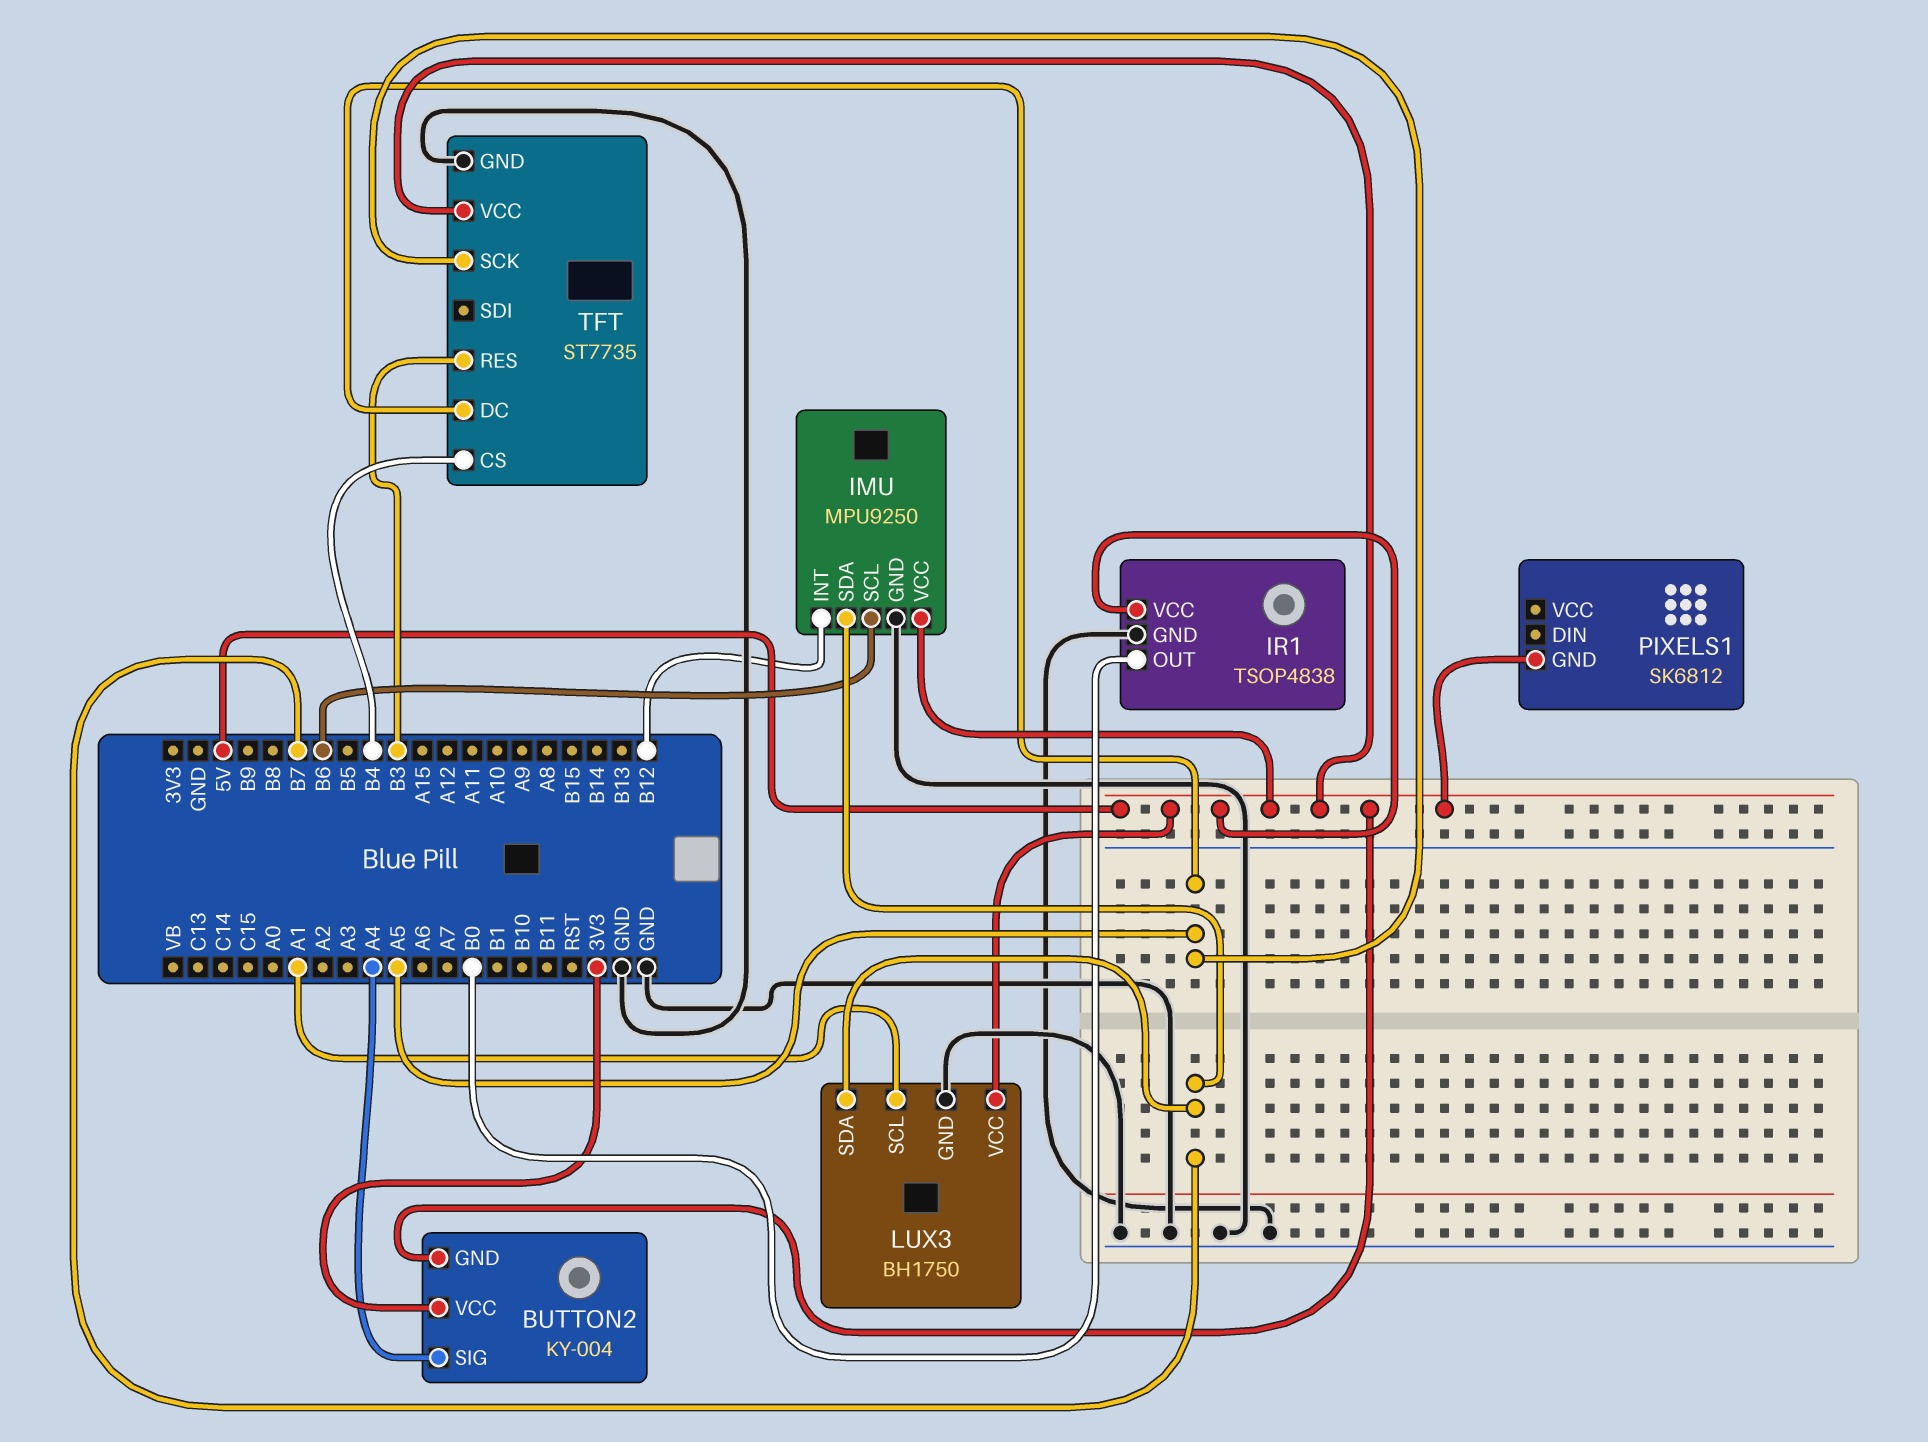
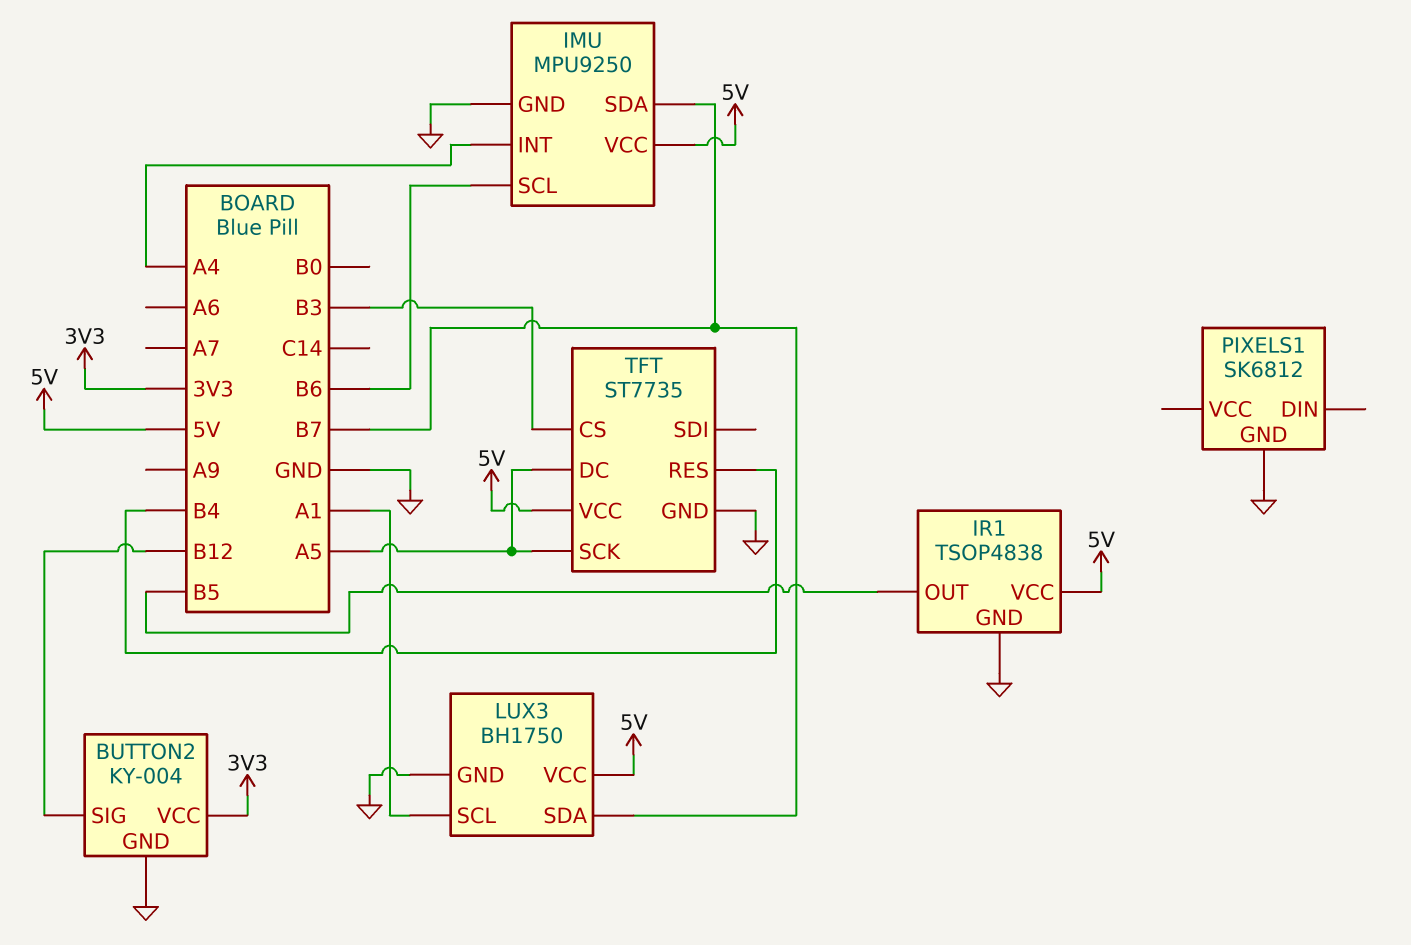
BUTTON2 pin GND: 5V -> GND
BUTTON2 pin SIG: A4 -> B12
IMU pin INT: B12 -> A4
IR1 pin OUT: B0 -> B5
PIXELS1 pin GND: 5V -> GND
TFT pin CS: B4 -> B3
TFT pin RES: B3 -> B4

